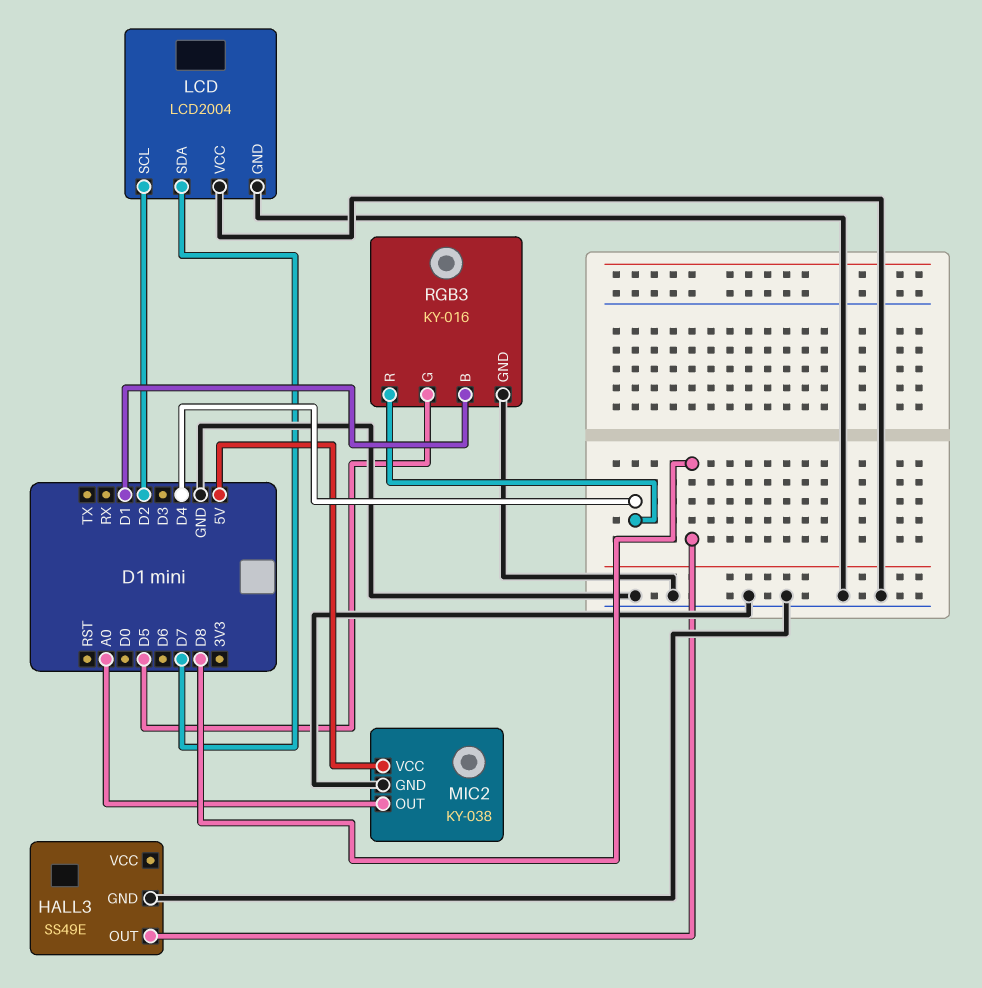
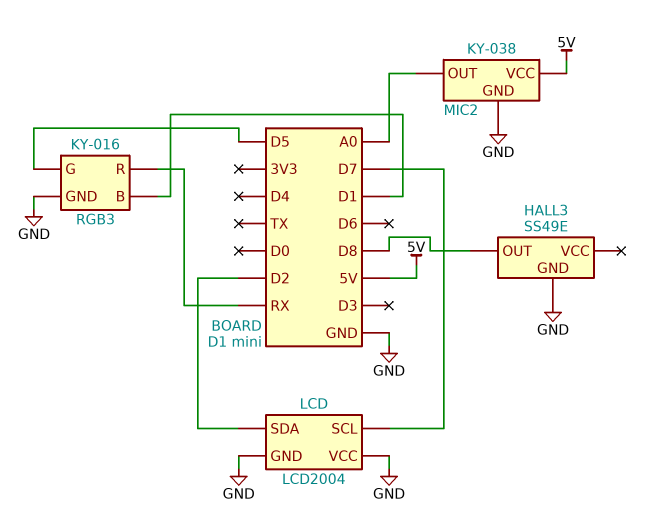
LCD pin SCL: D2 -> D7
LCD pin SDA: D7 -> D2
RGB3 pin R: D4 -> RX

